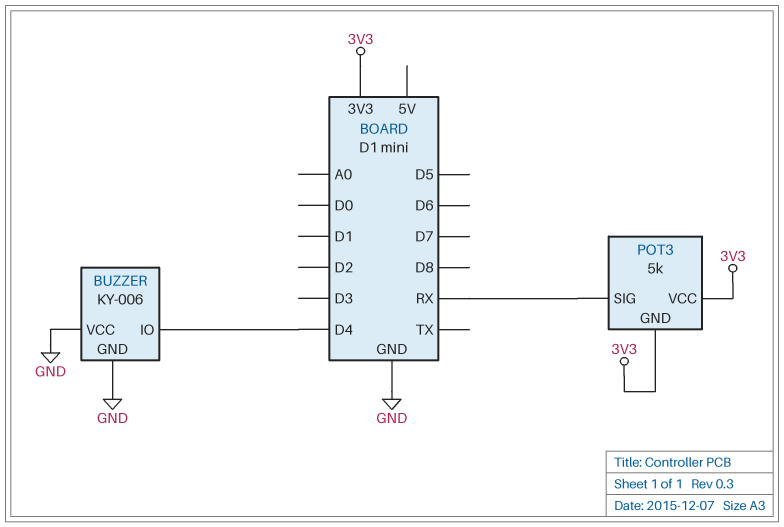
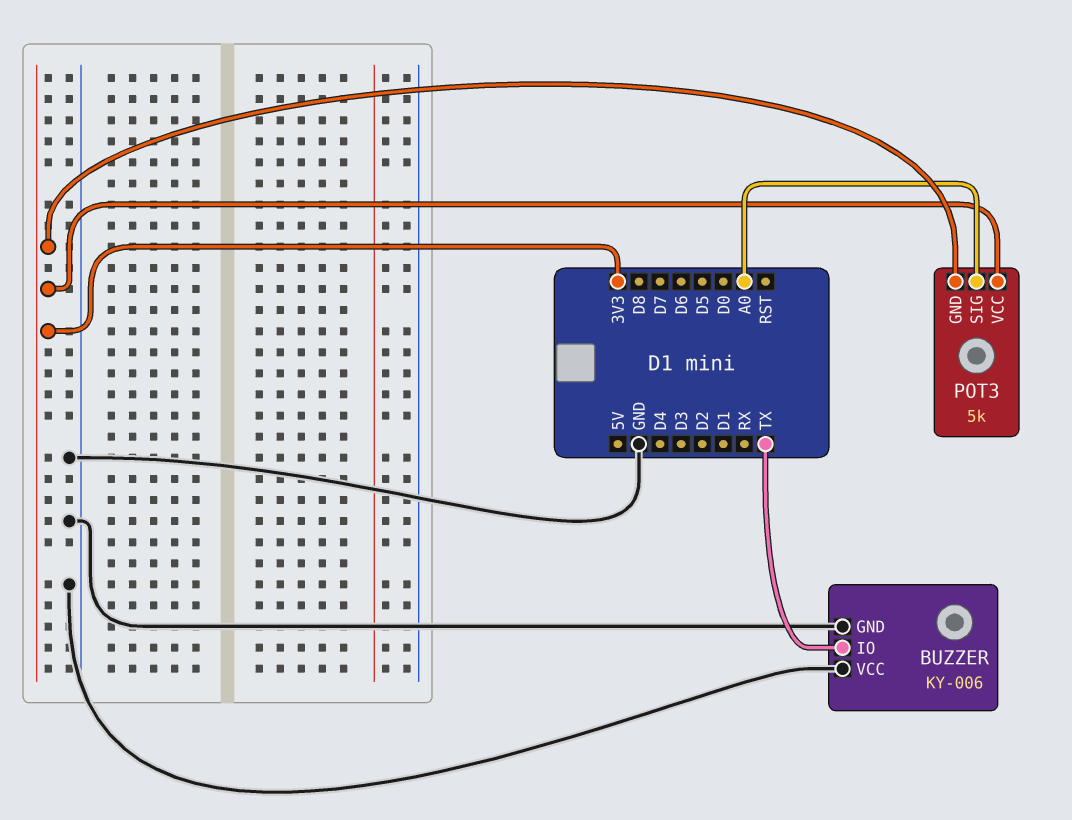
BUZZER pin IO: D4 -> TX
POT3 pin SIG: RX -> A0

